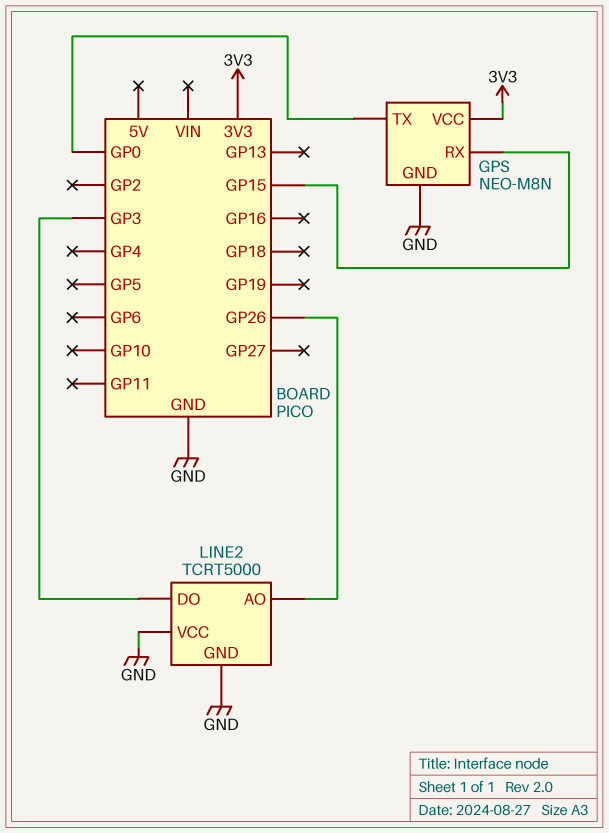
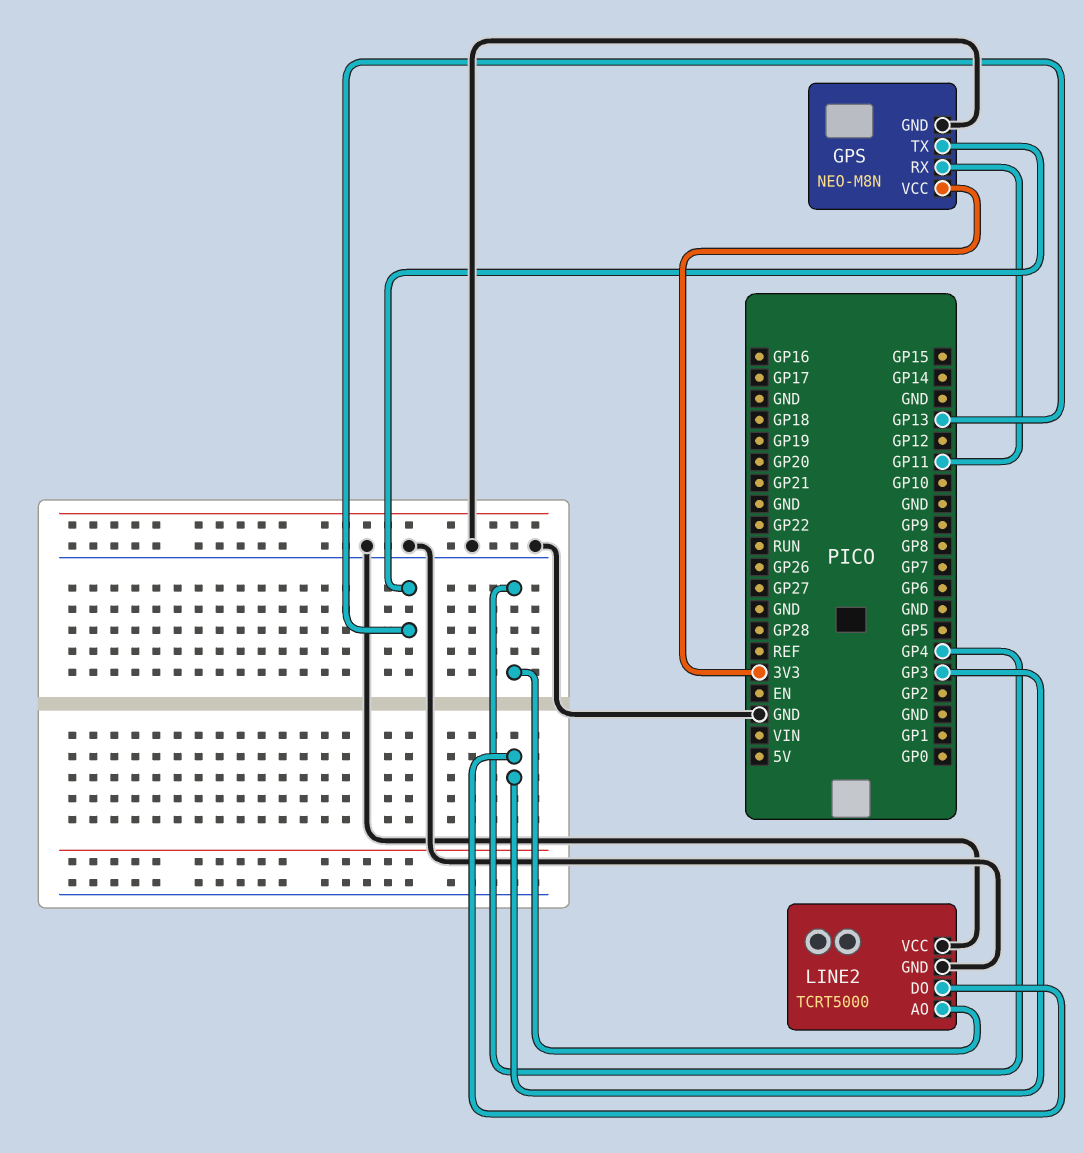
GPS pin RX: GP15 -> GP11
GPS pin TX: GP0 -> GP13
LINE2 pin AO: GP26 -> GP4

